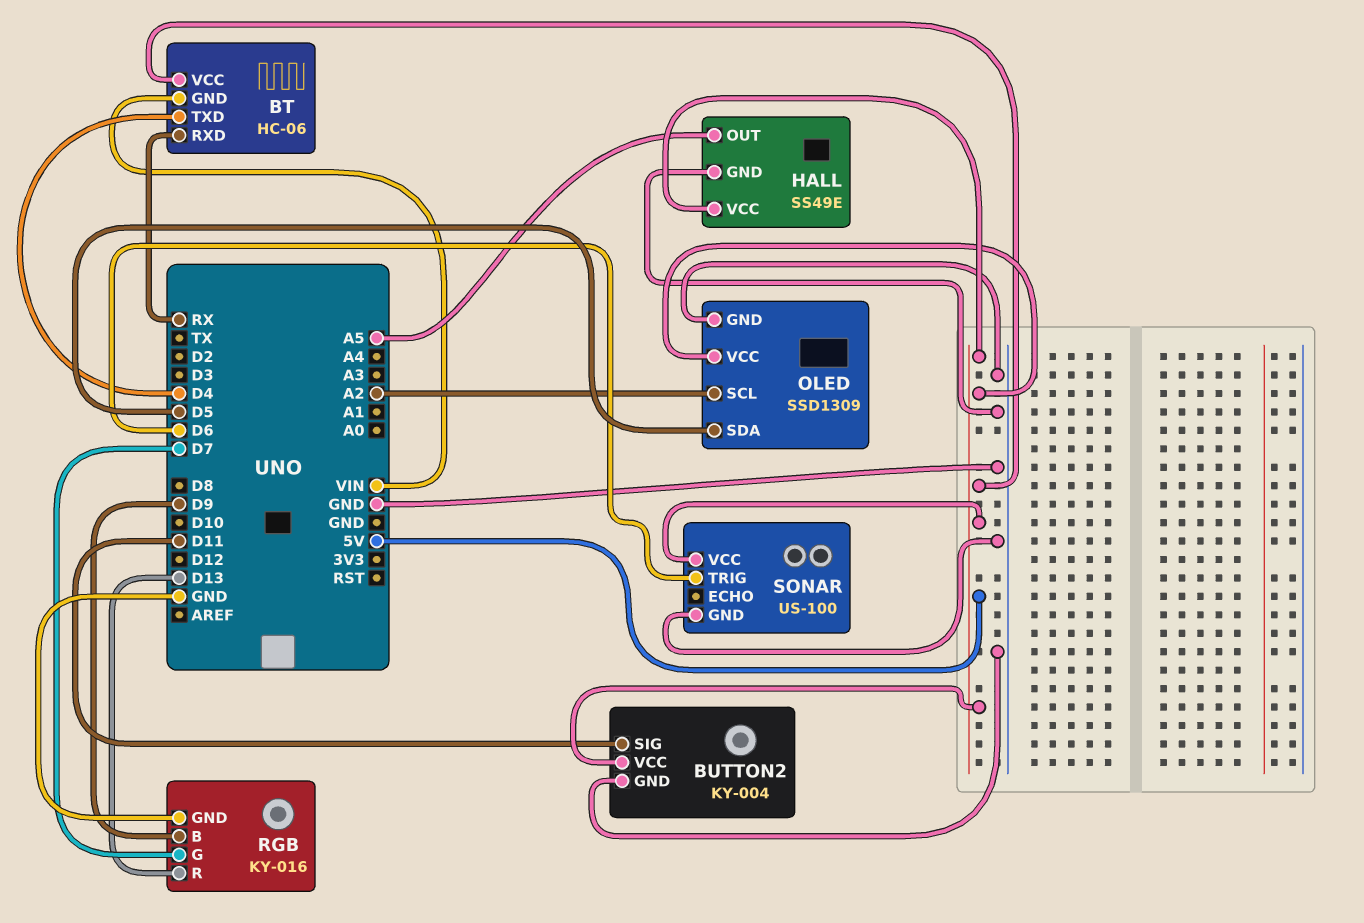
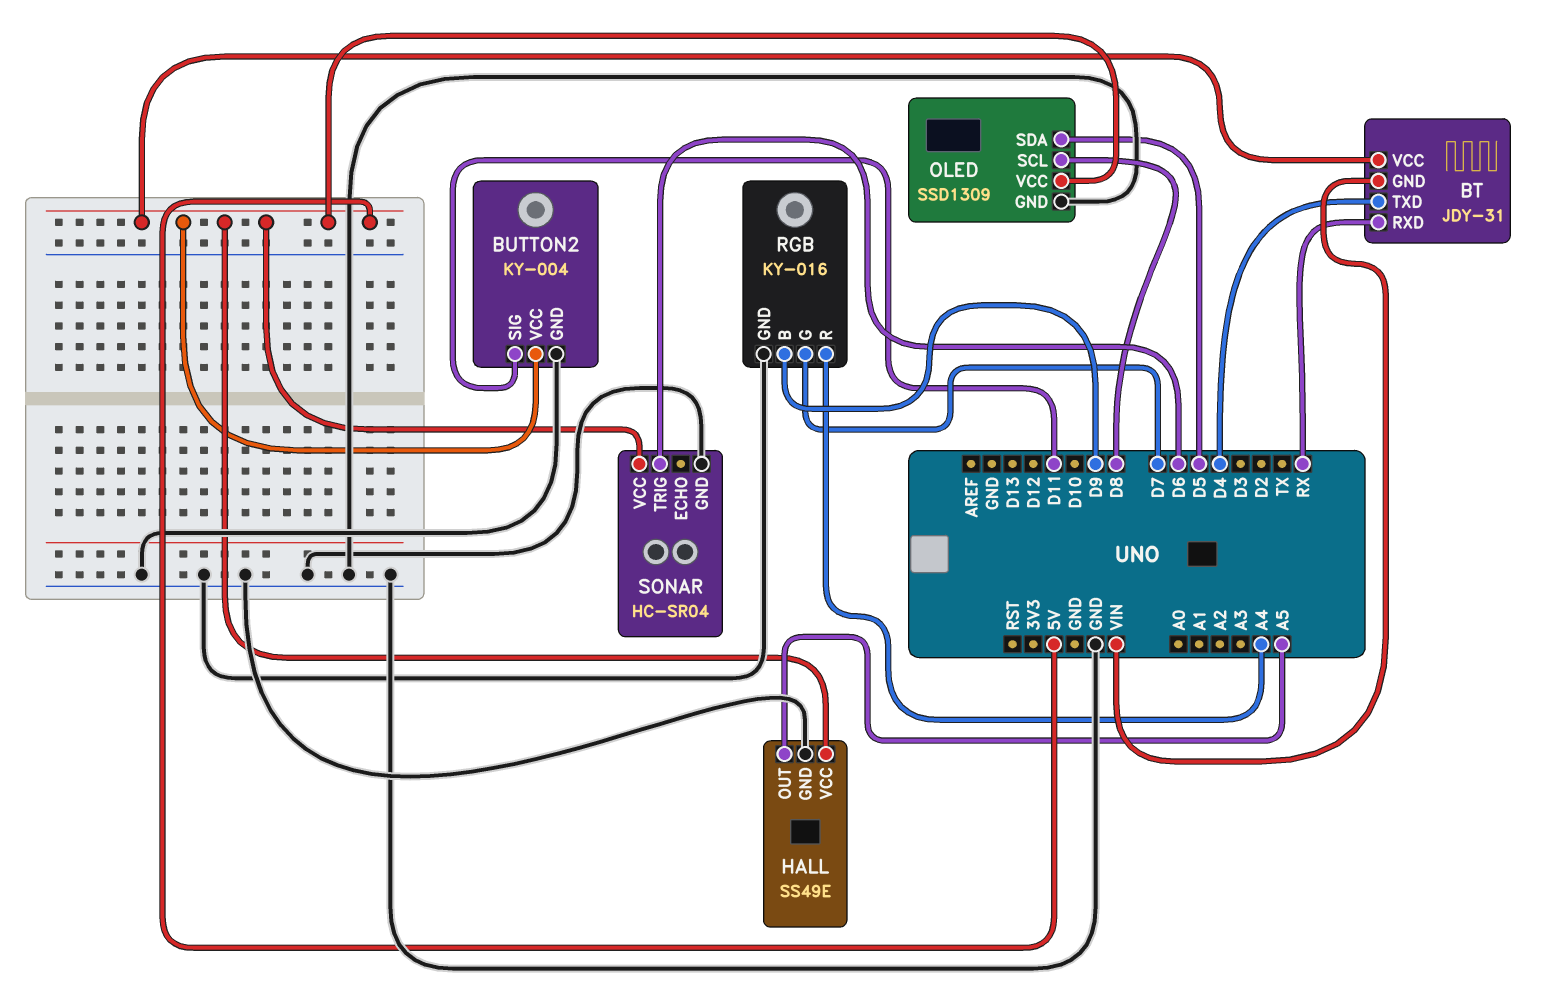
BT: HC-06 -> JDY-31
OLED pin SCL: A2 -> D8
RGB pin R: D13 -> A4
SONAR: US-100 -> HC-SR04

